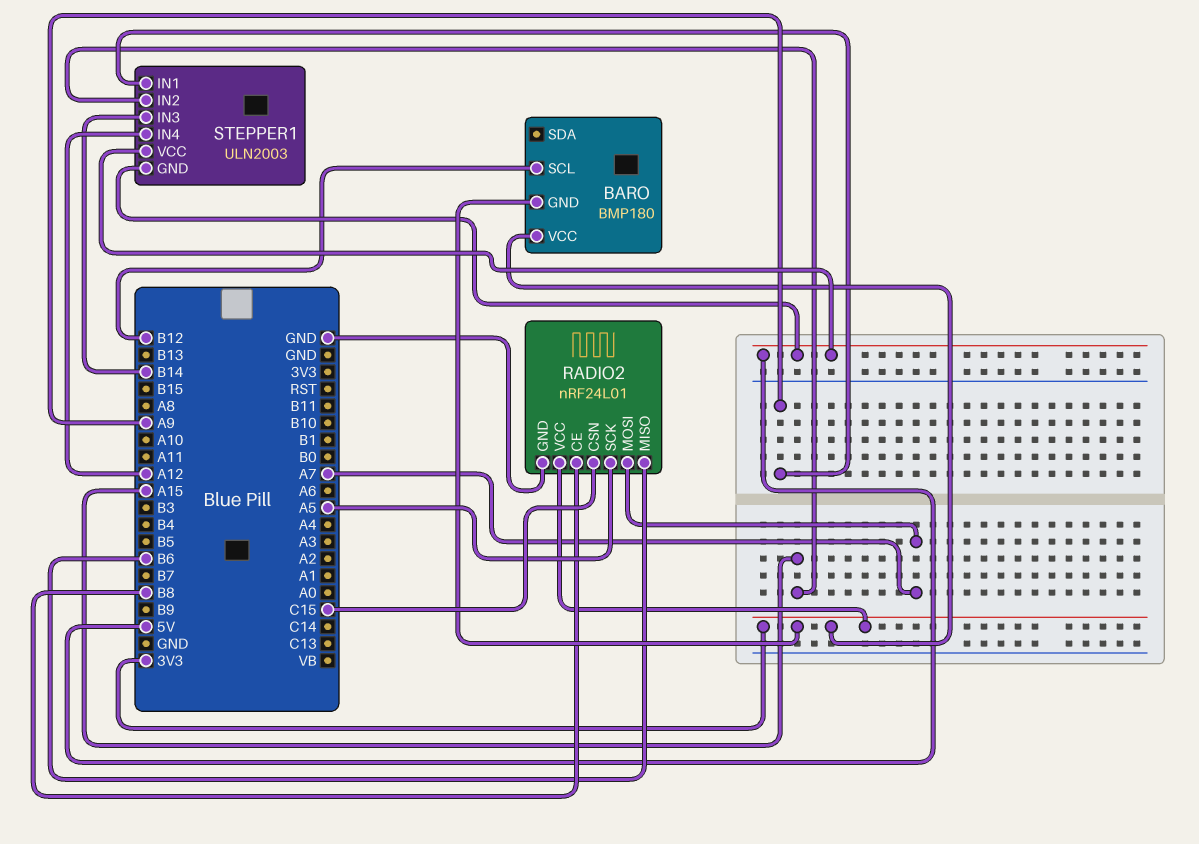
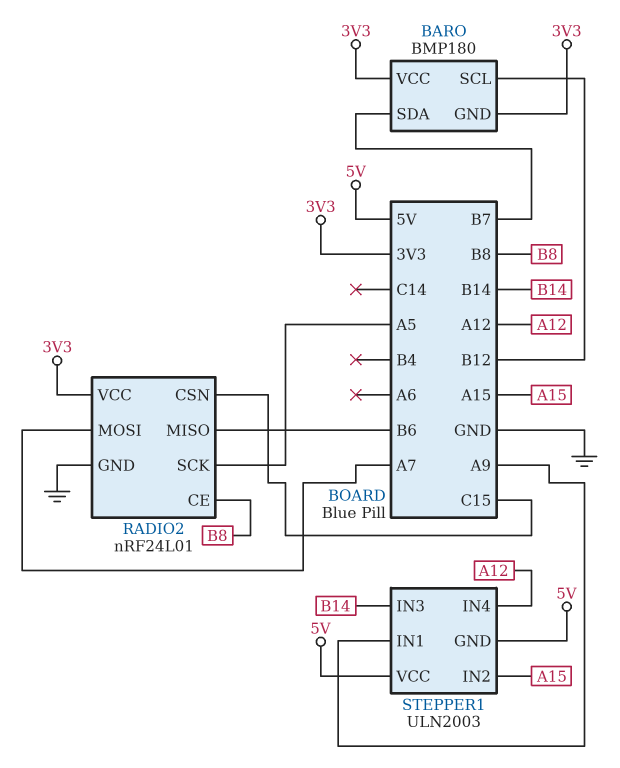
BARO pin SDA: none -> B7

